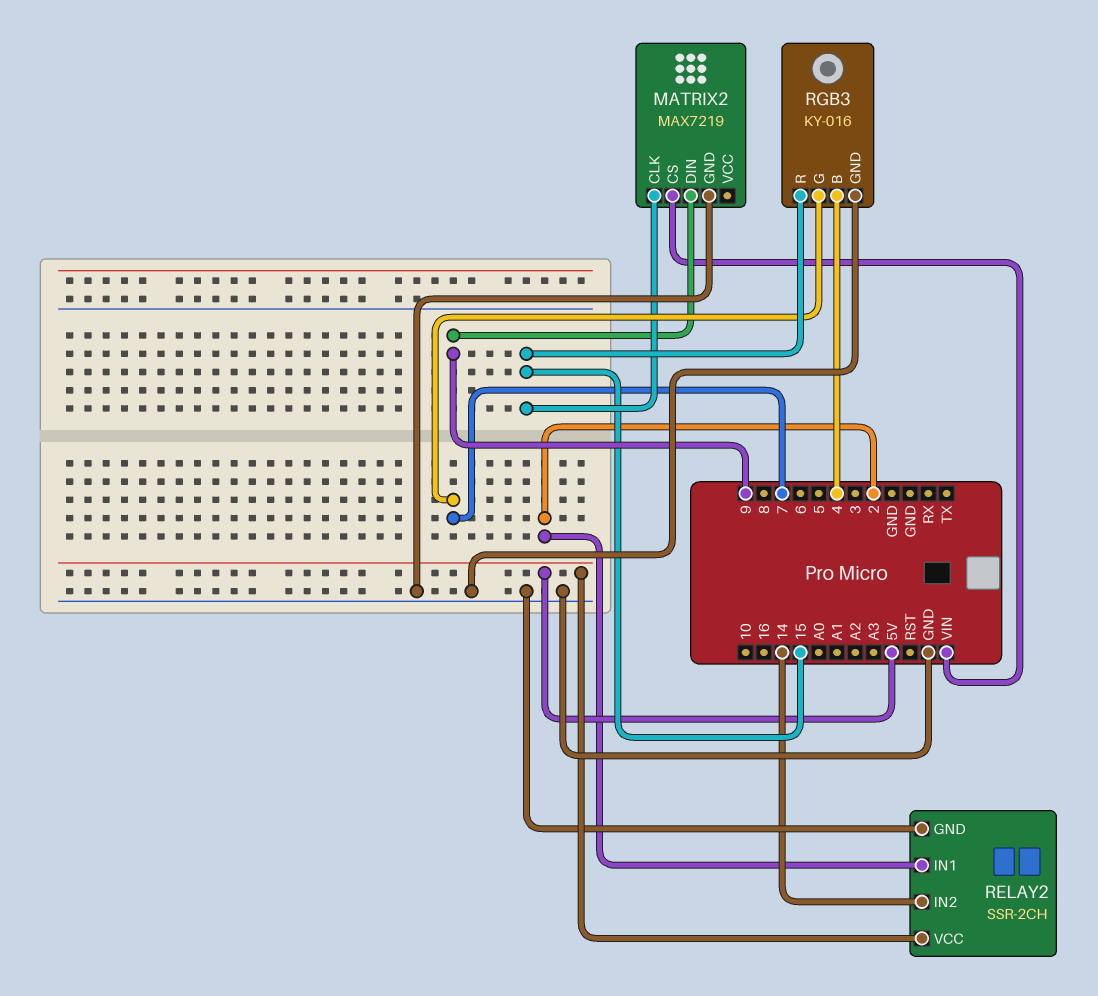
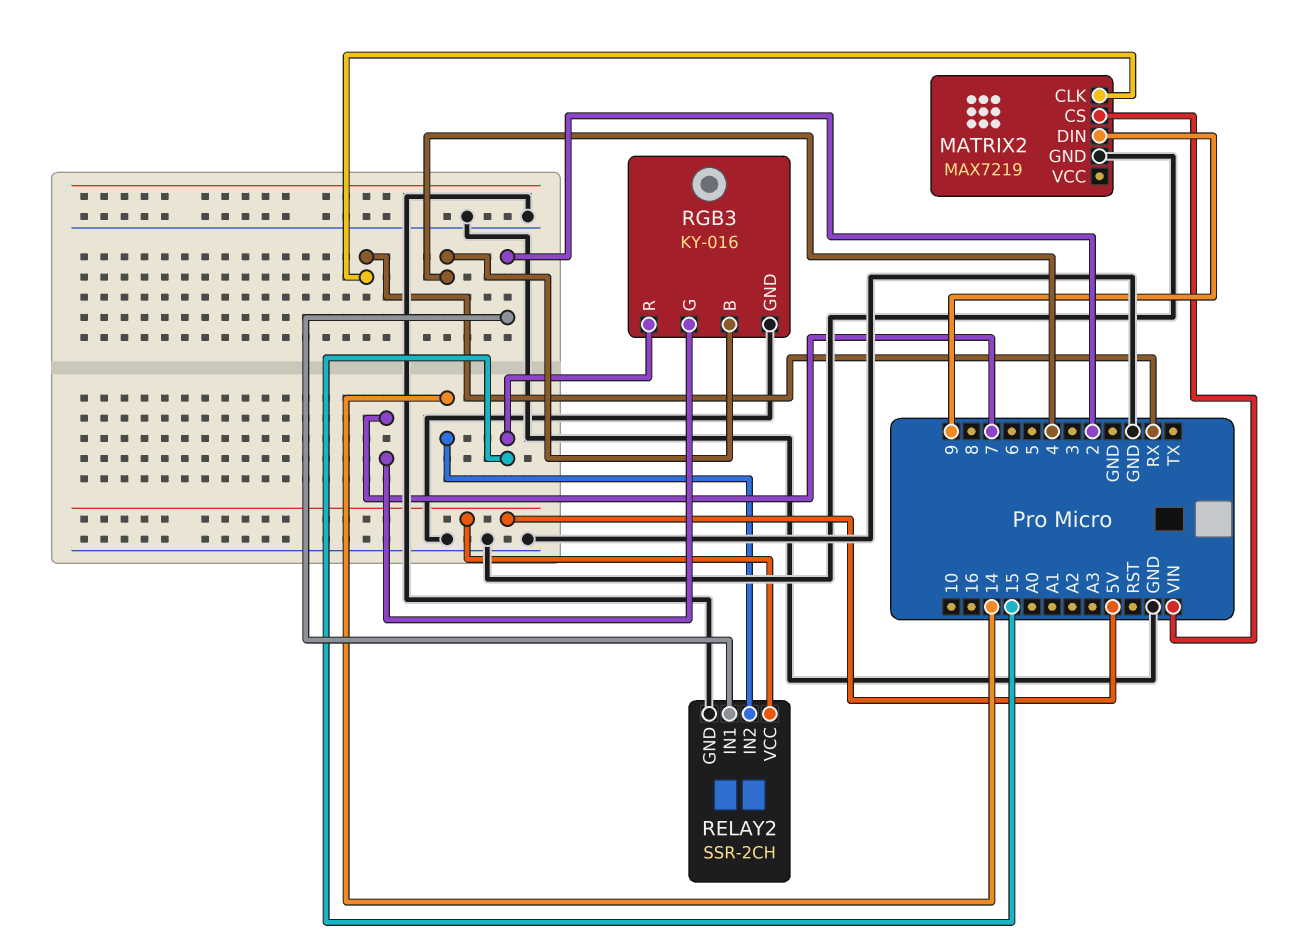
MATRIX2 pin CLK: 15 -> RX

